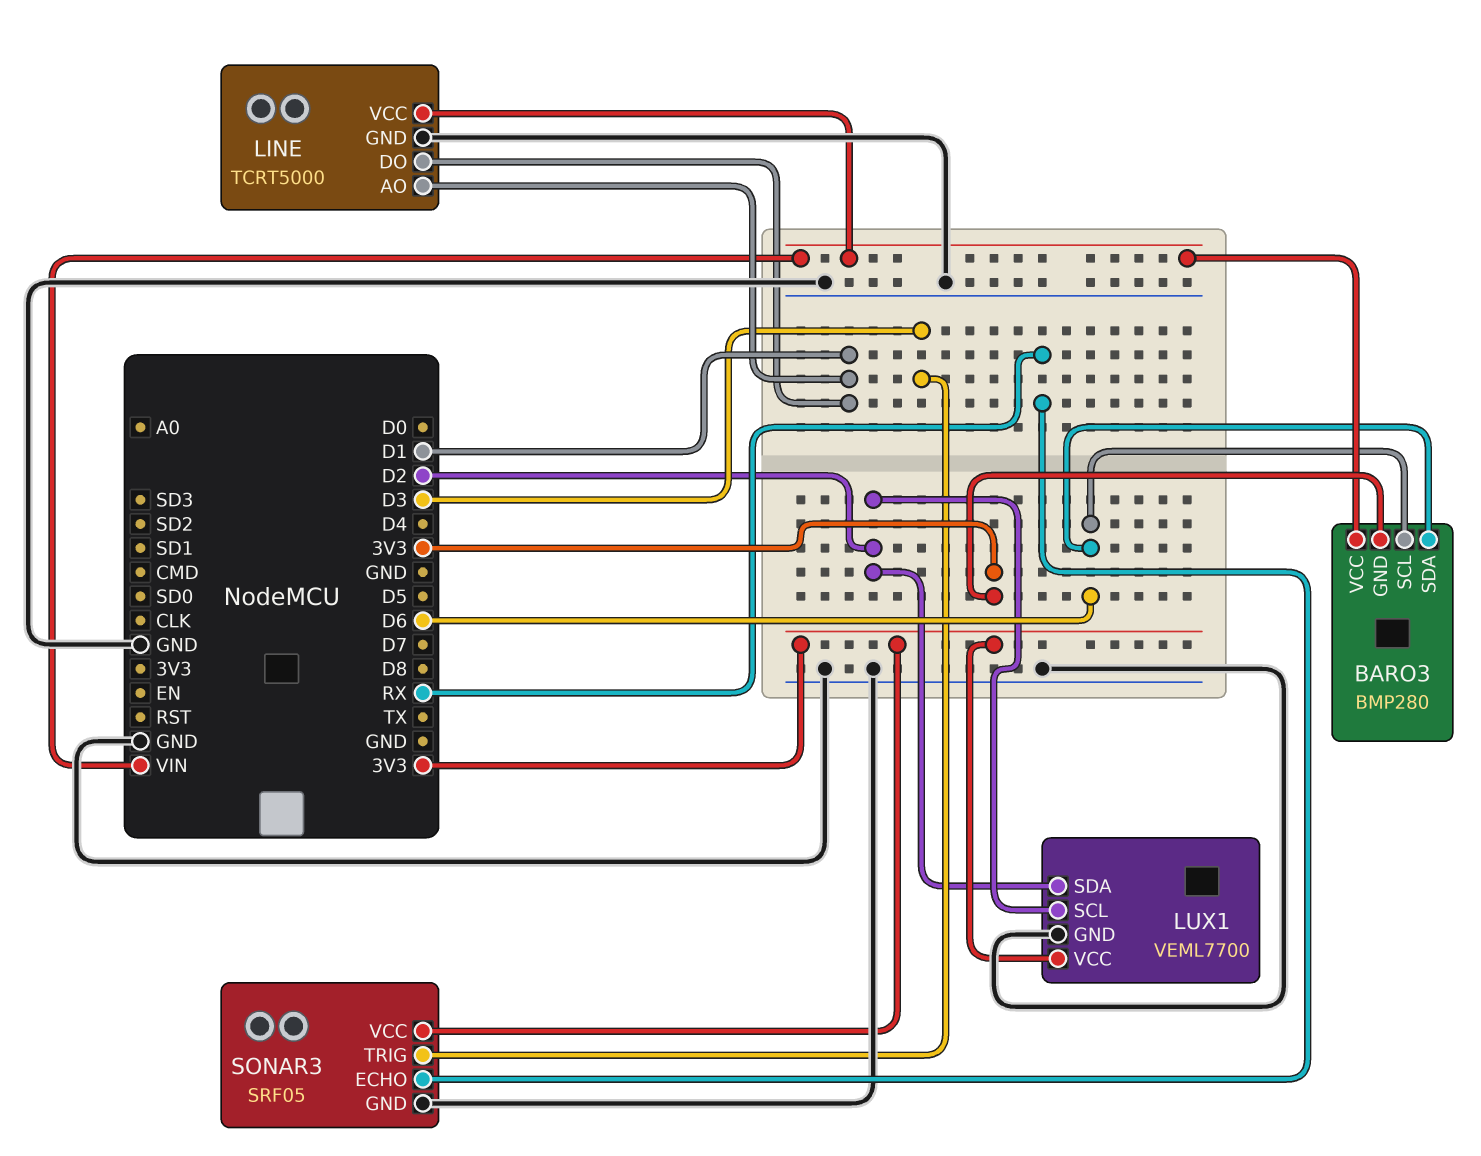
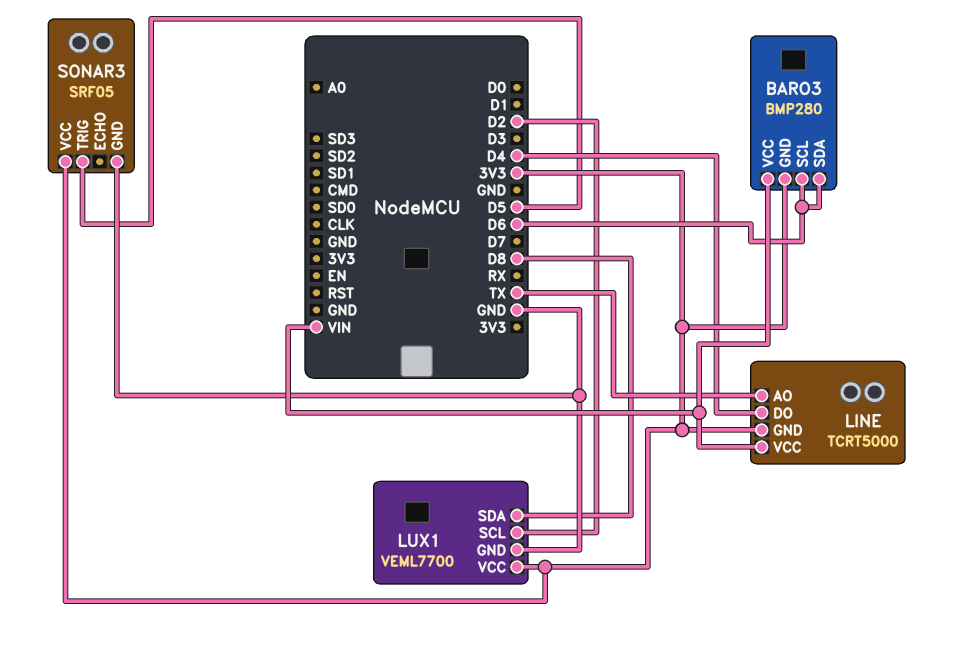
LINE pin AO: D1 -> TX
LINE pin DO: D1 -> D4
LINE pin GND: GND -> 3V3
LUX1 pin SDA: D2 -> D8
SONAR3 pin ECHO: RX -> none
SONAR3 pin TRIG: D3 -> D5

